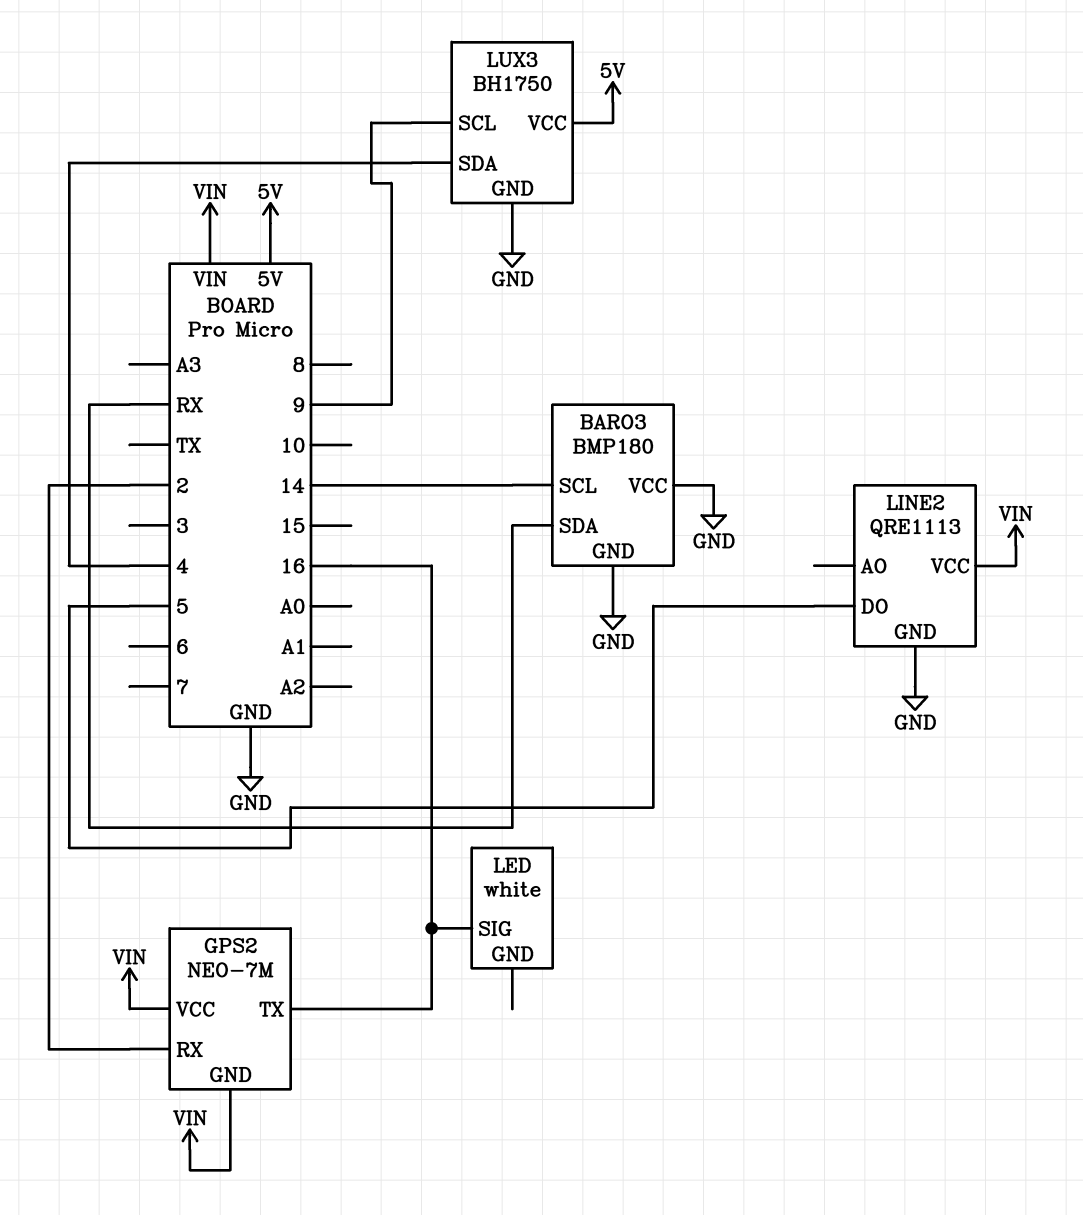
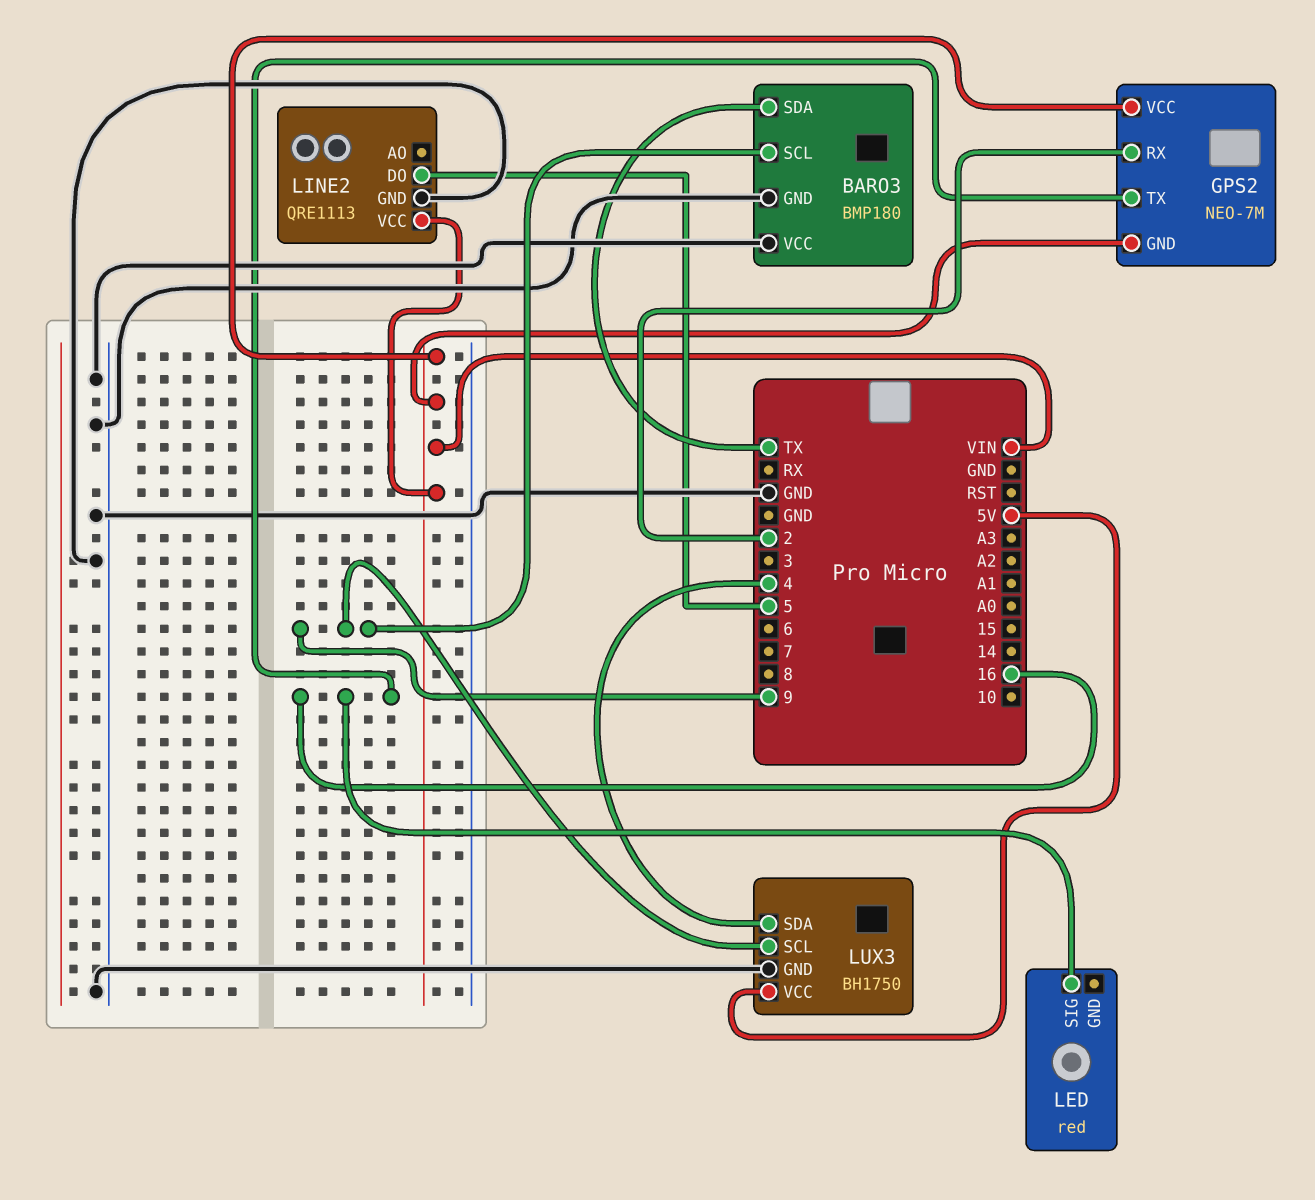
BARO3 pin SCL: 14 -> 9
BARO3 pin SDA: RX -> TX
LED: white -> red

